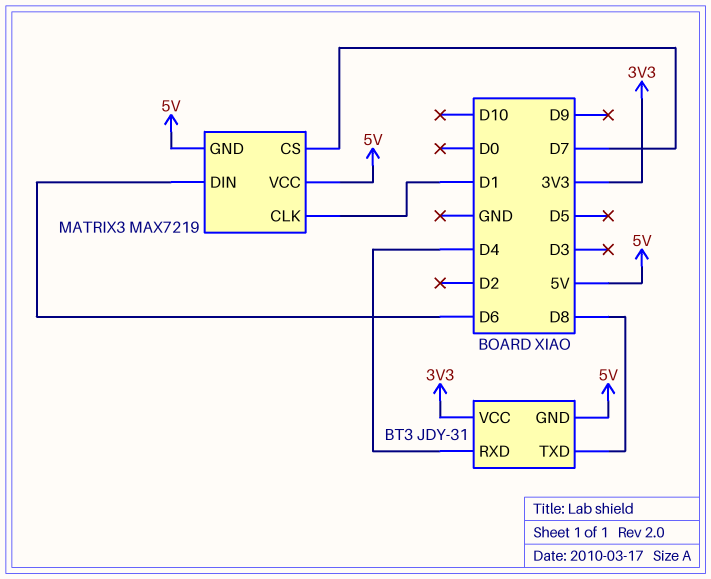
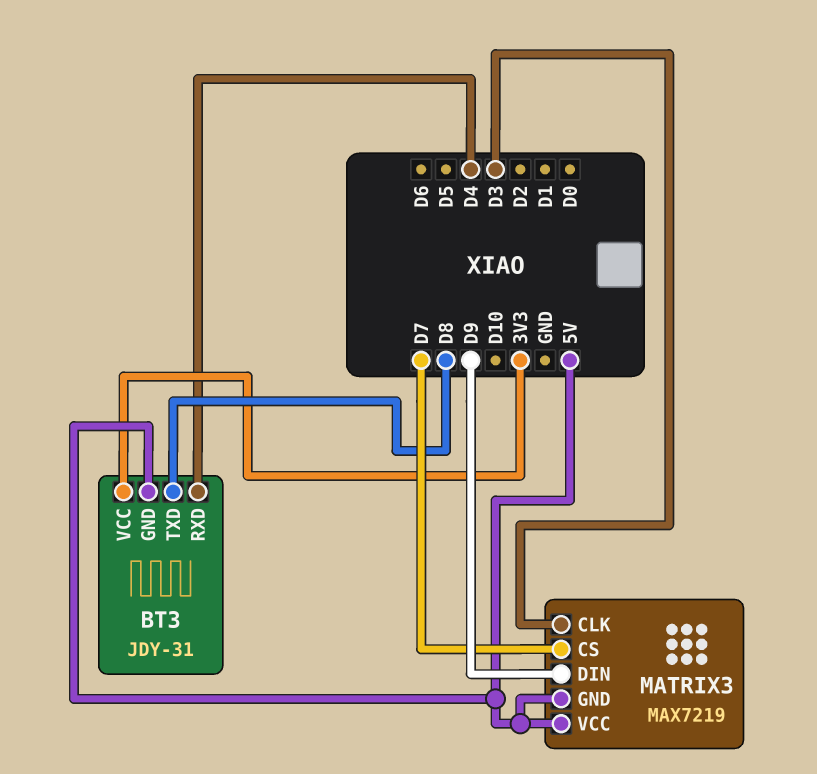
MATRIX3 pin CLK: D1 -> D3
MATRIX3 pin DIN: D6 -> D9

